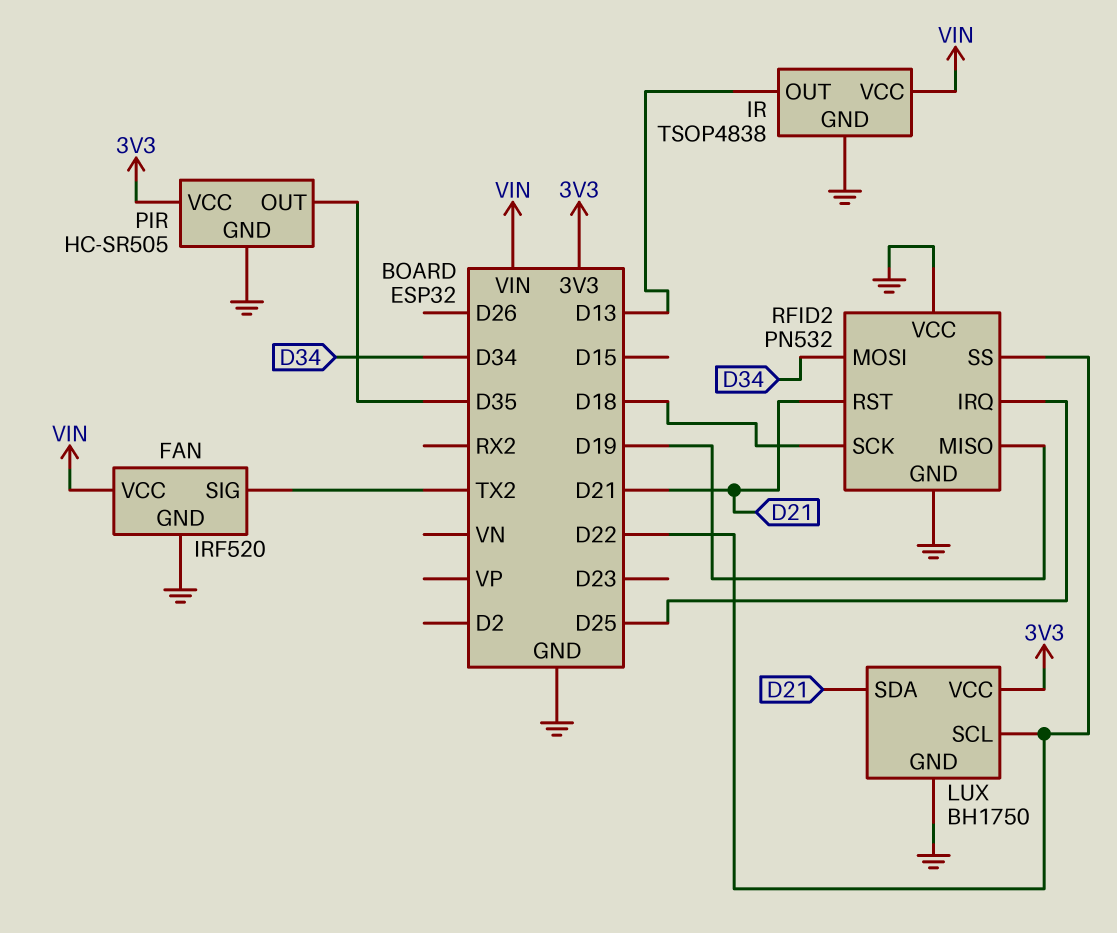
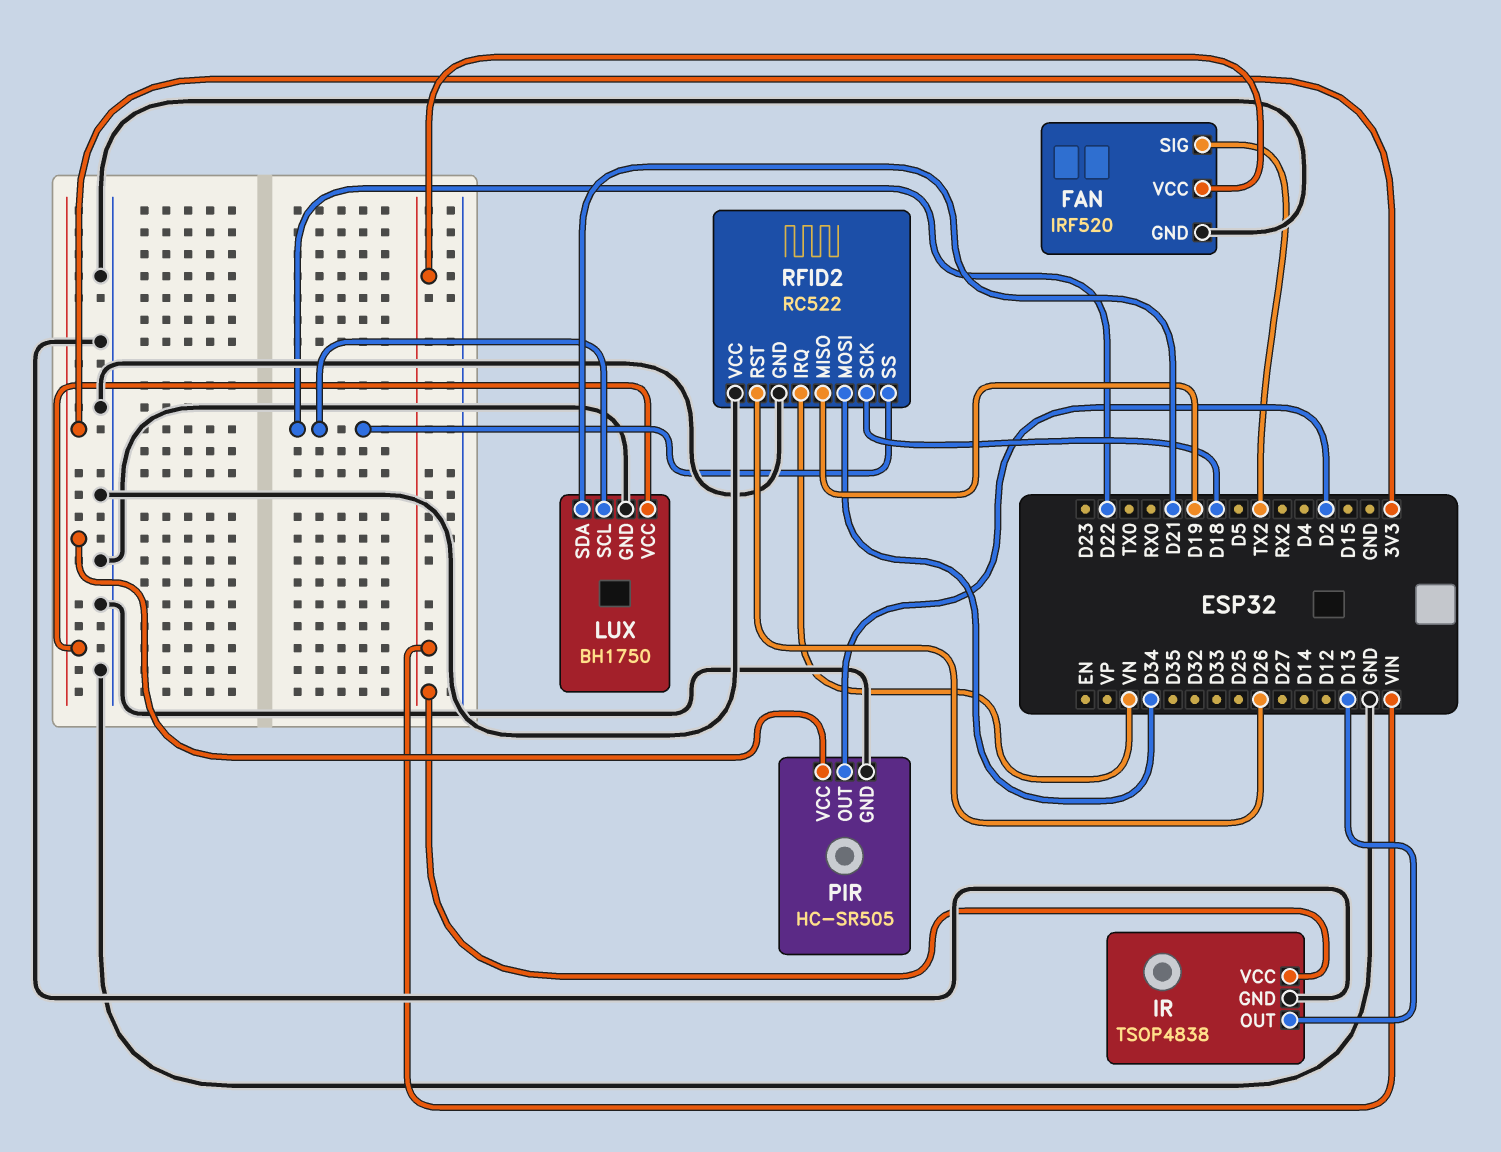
PIR pin OUT: D35 -> D2
RFID2: PN532 -> RC522
RFID2 pin IRQ: D25 -> VN
RFID2 pin RST: D21 -> D26

